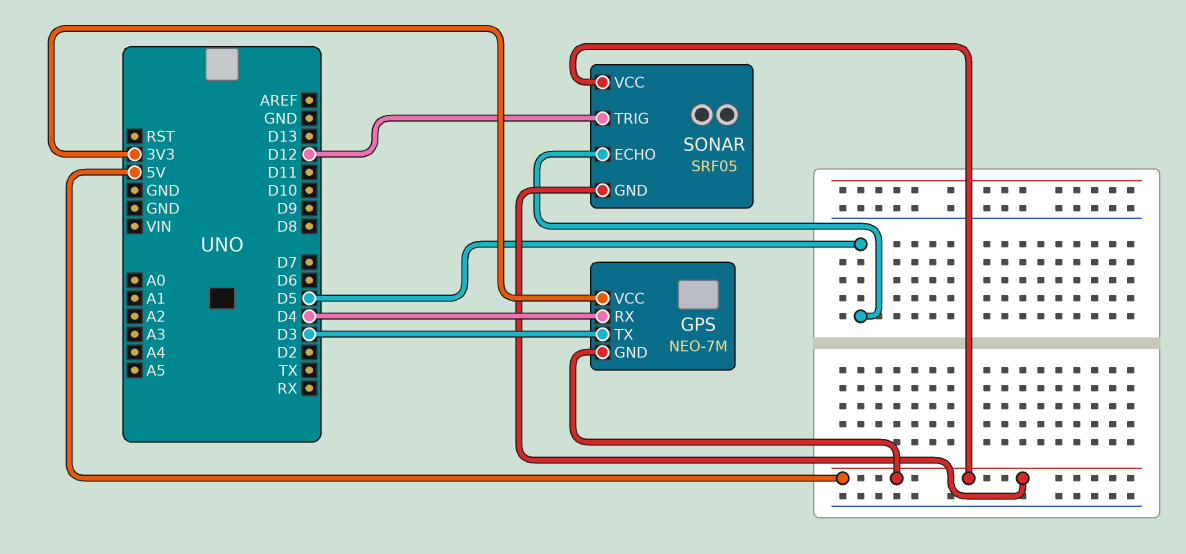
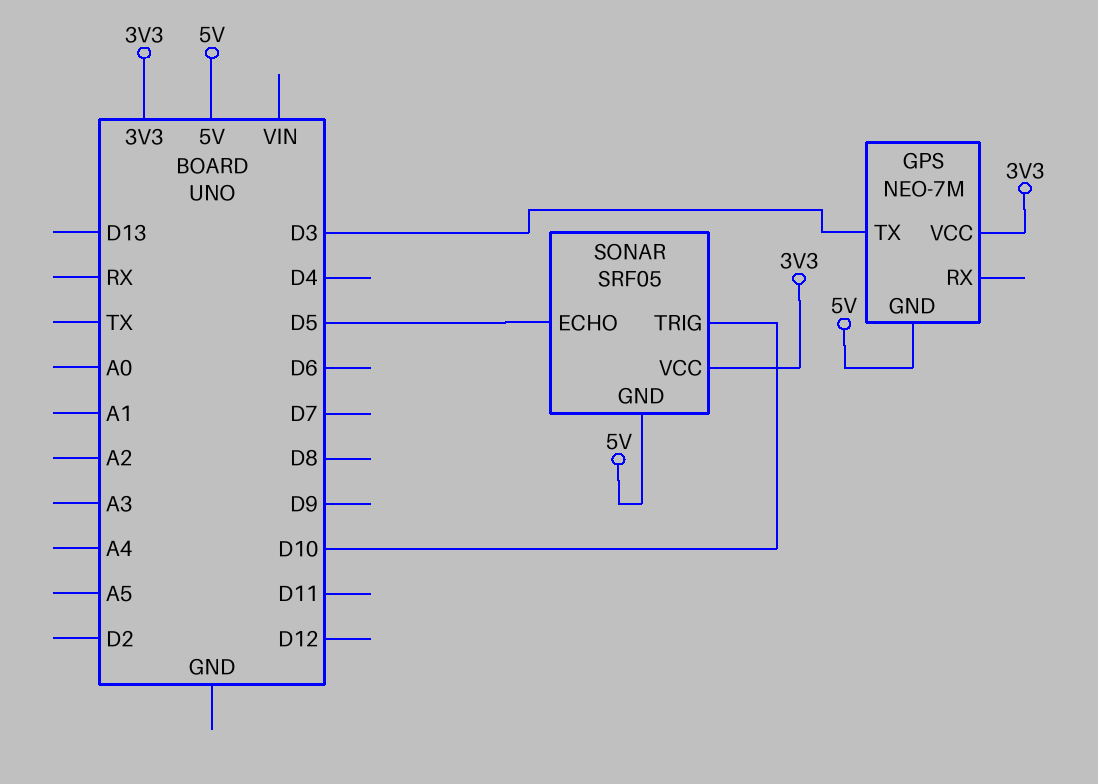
GPS pin RX: D4 -> none
SONAR pin TRIG: D12 -> D10
SONAR pin VCC: 5V -> 3V3

